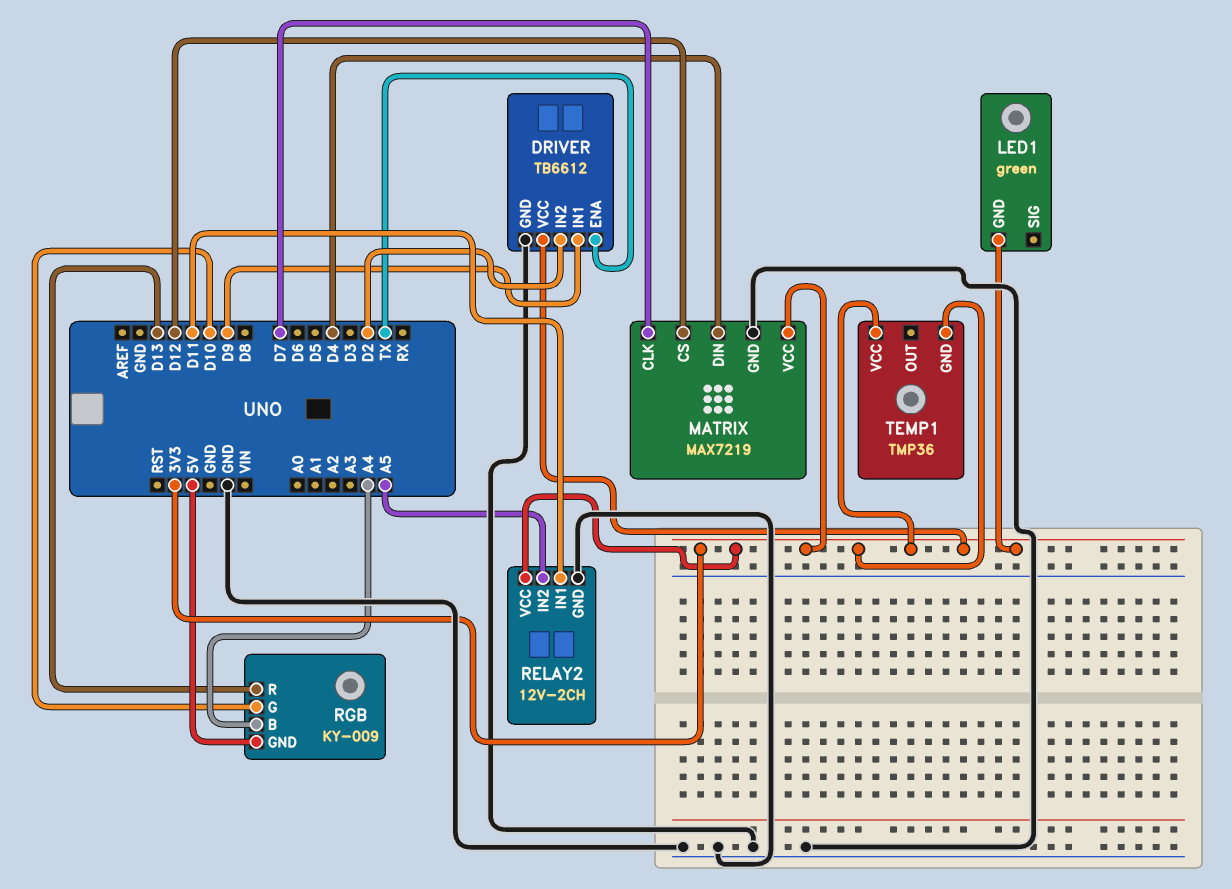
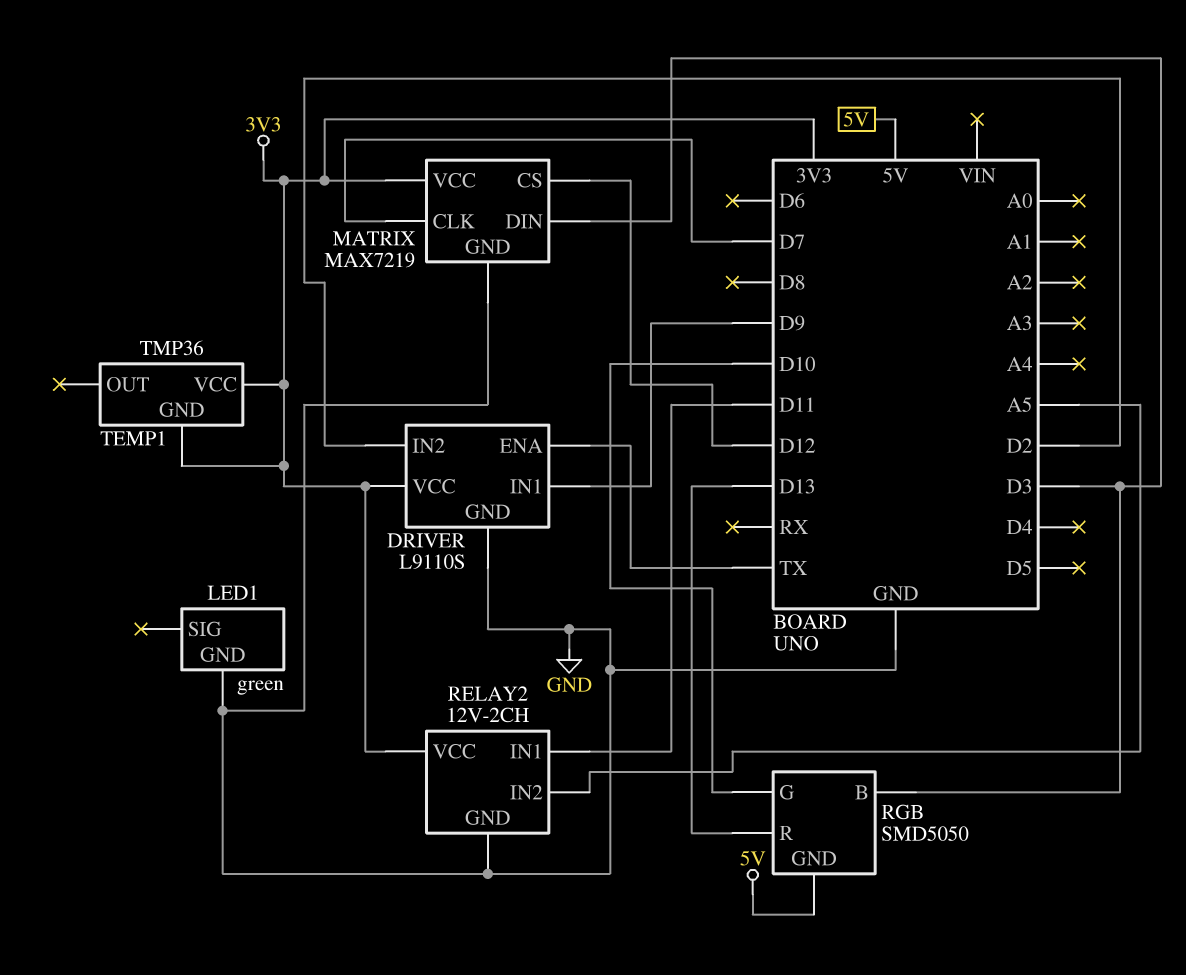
DRIVER: TB6612 -> L9110S
LED1 pin GND: 3V3 -> GND
MATRIX pin DIN: D4 -> D3
RGB: KY-009 -> SMD5050
RGB pin B: A4 -> D3

